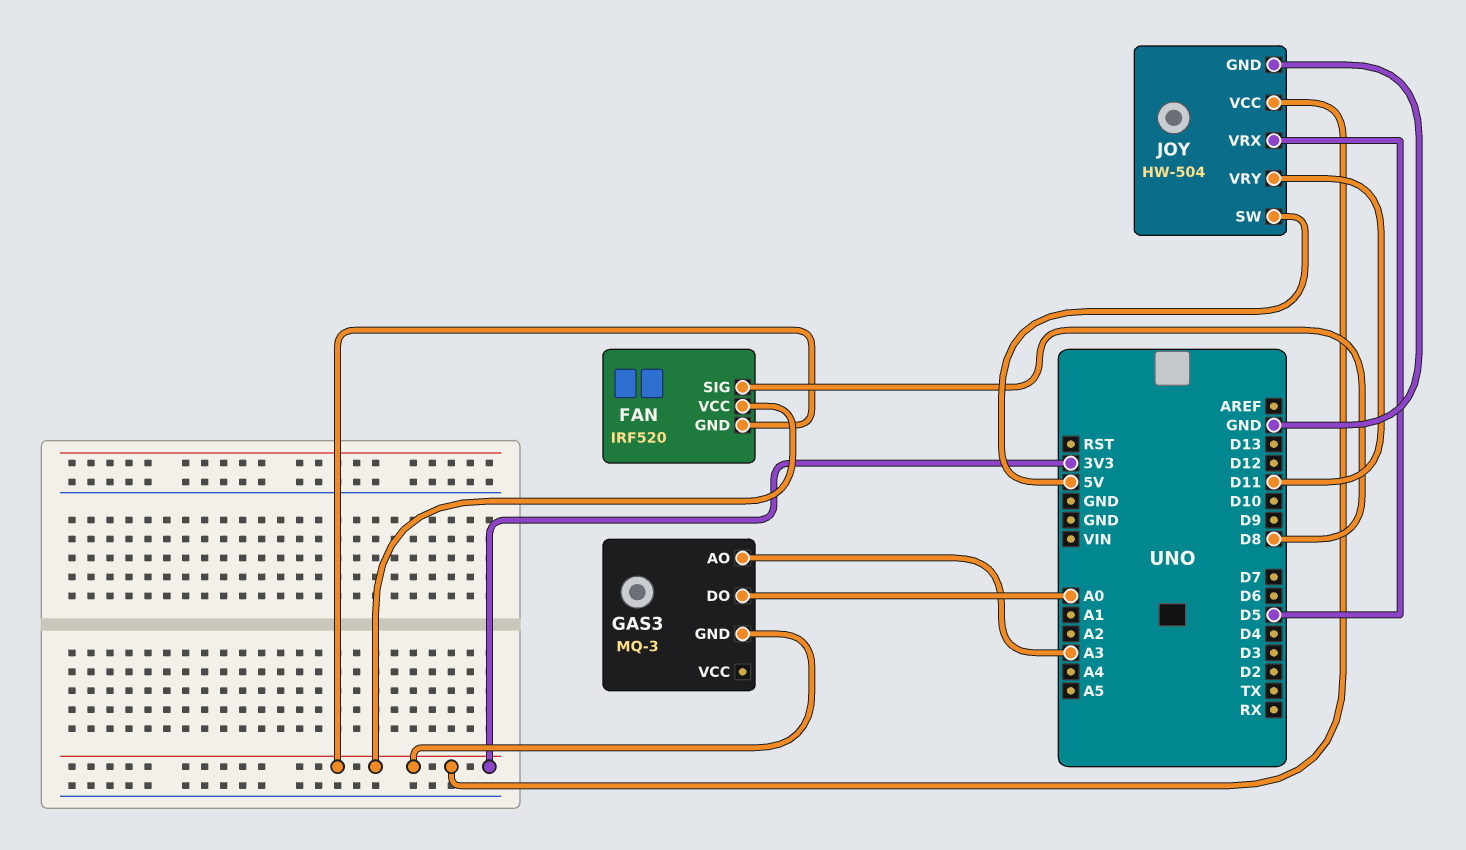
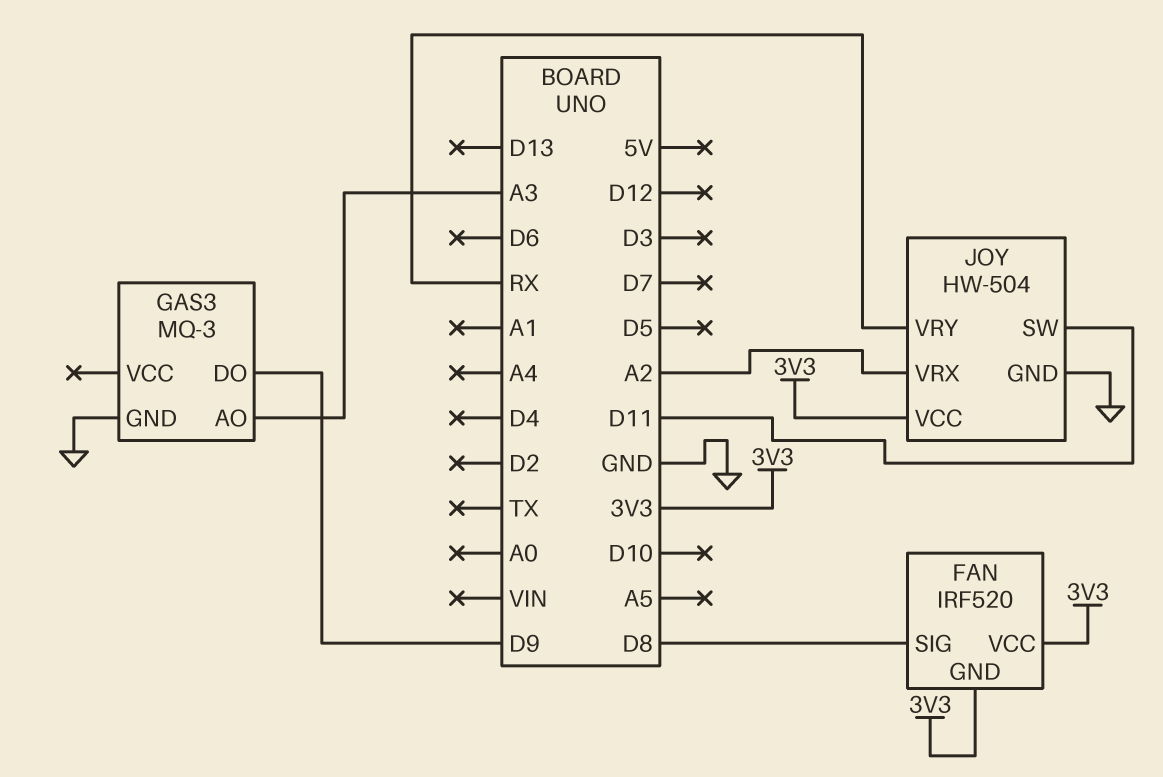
GAS3 pin DO: A0 -> D9
GAS3 pin GND: 3V3 -> GND
JOY pin SW: 5V -> D11
JOY pin VRX: D5 -> A2
JOY pin VRY: D11 -> RX

